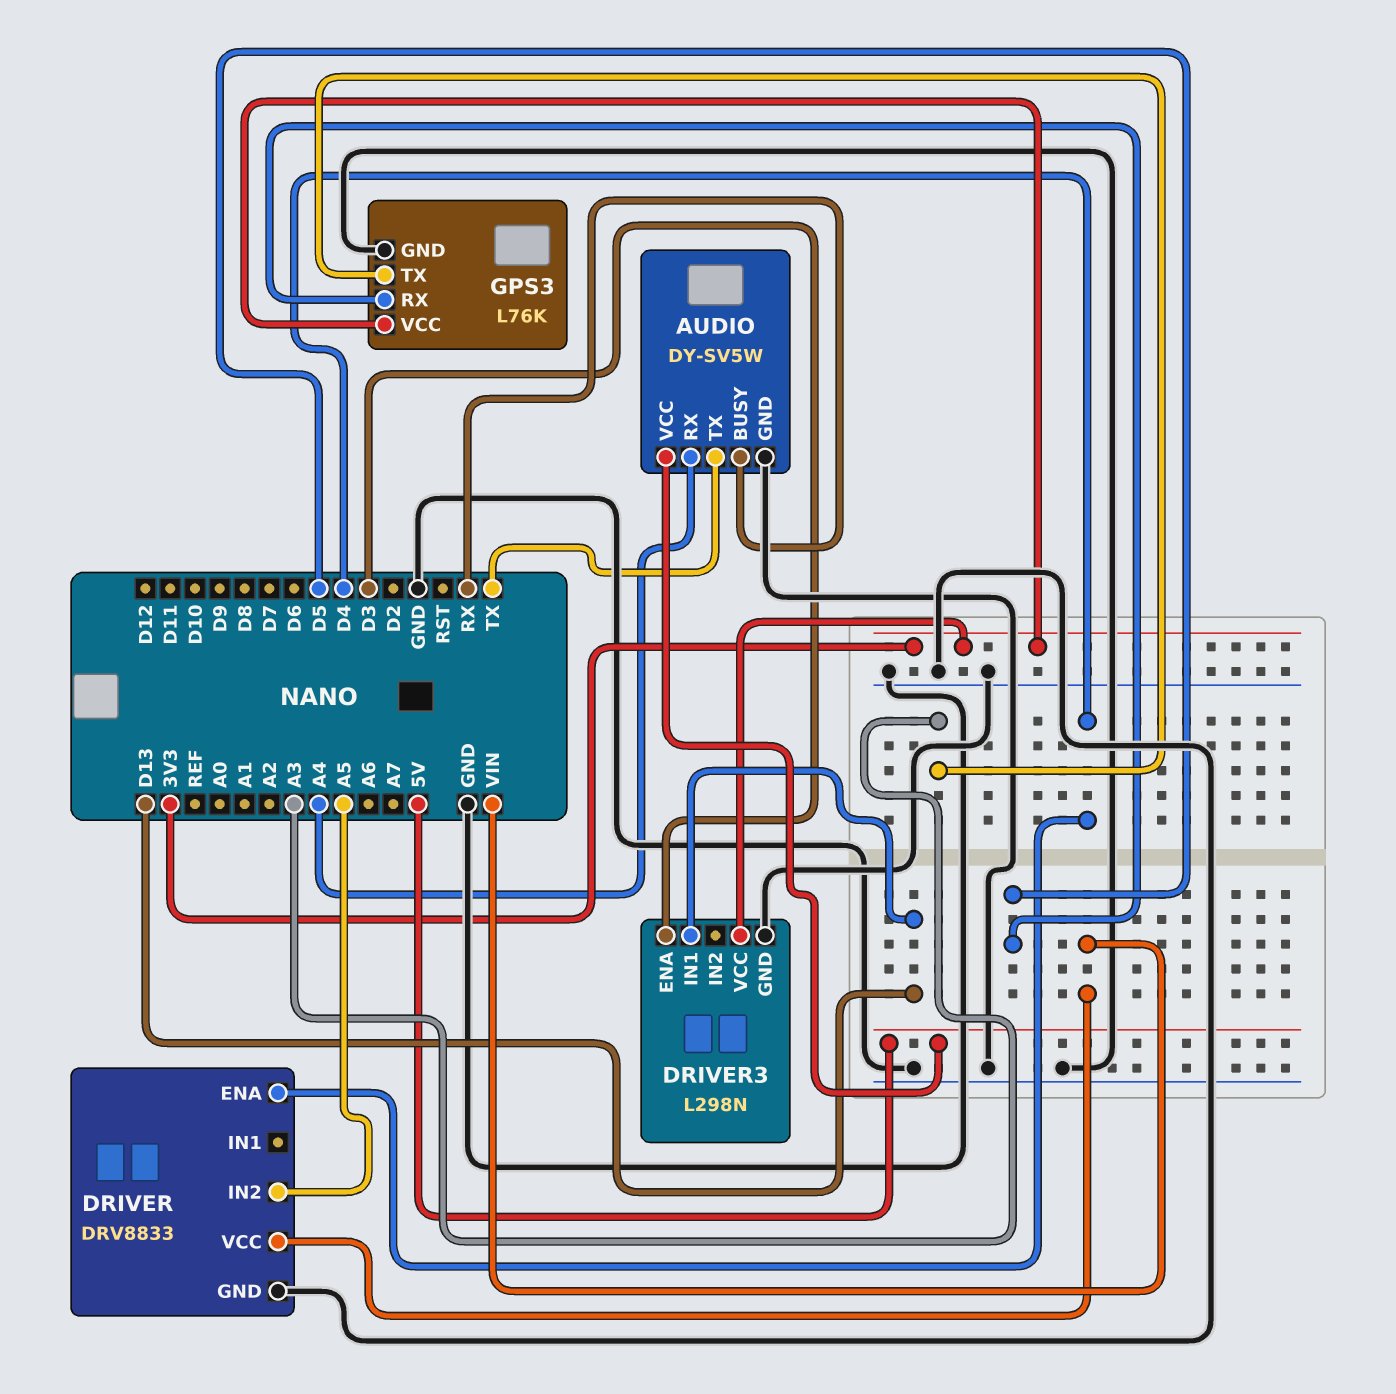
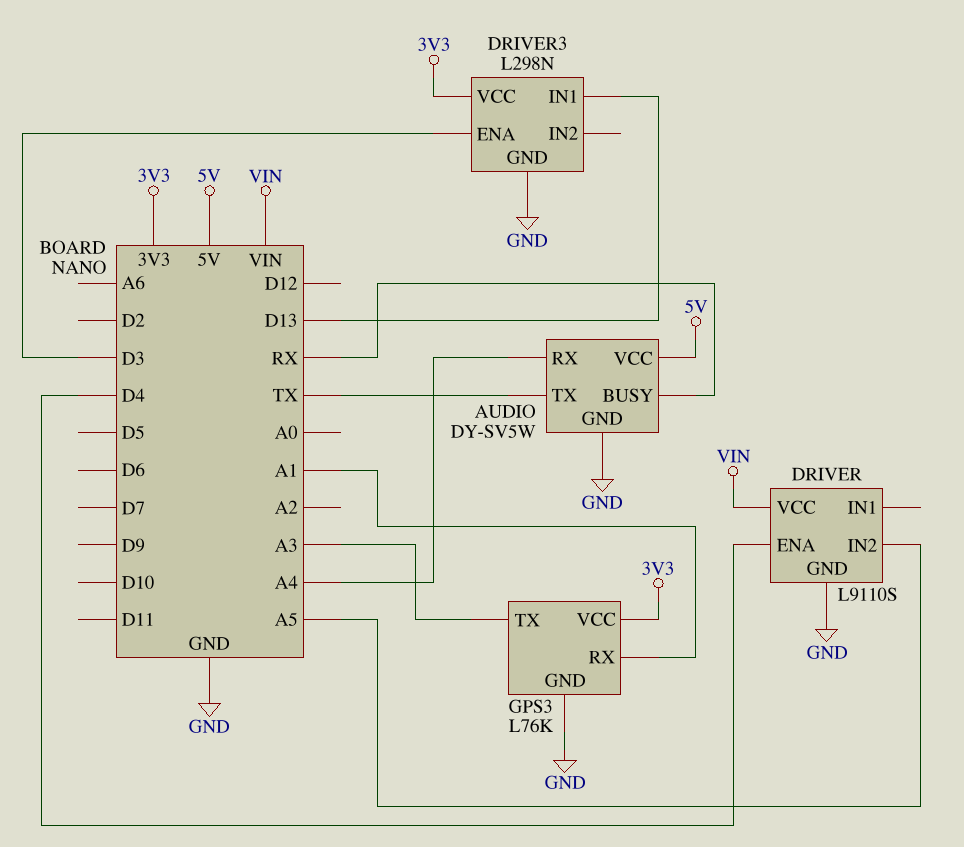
DRIVER: DRV8833 -> L9110S
GPS3 pin RX: D5 -> A1

